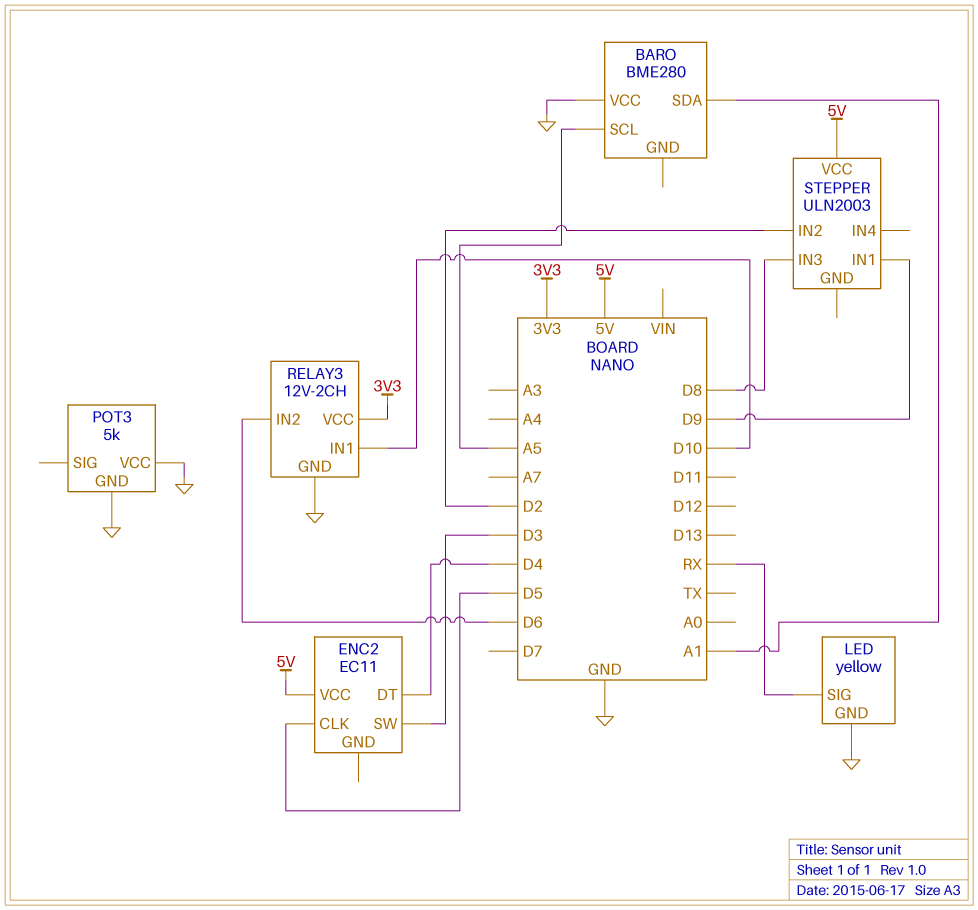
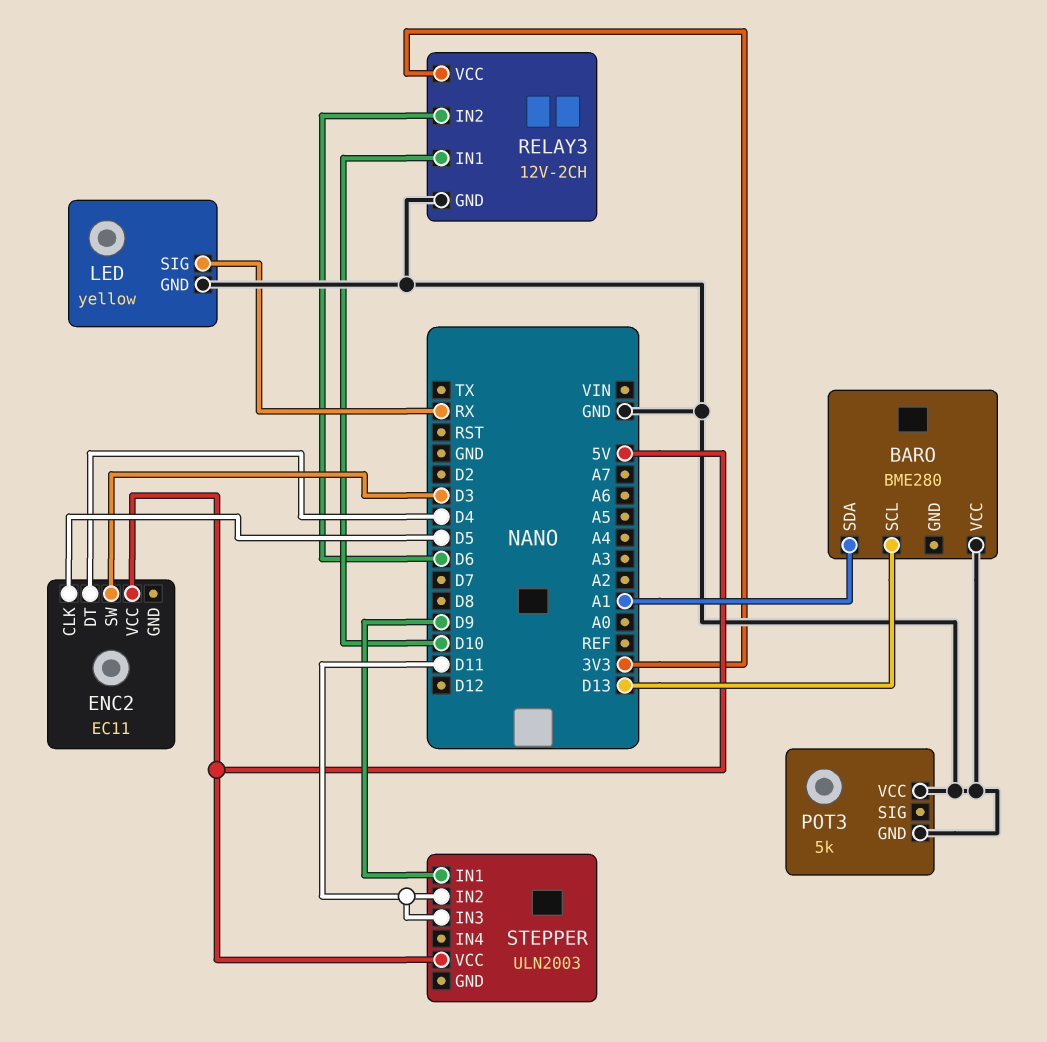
BARO pin SCL: A5 -> D13
STEPPER pin IN2: D2 -> D11
STEPPER pin IN3: D8 -> D11

